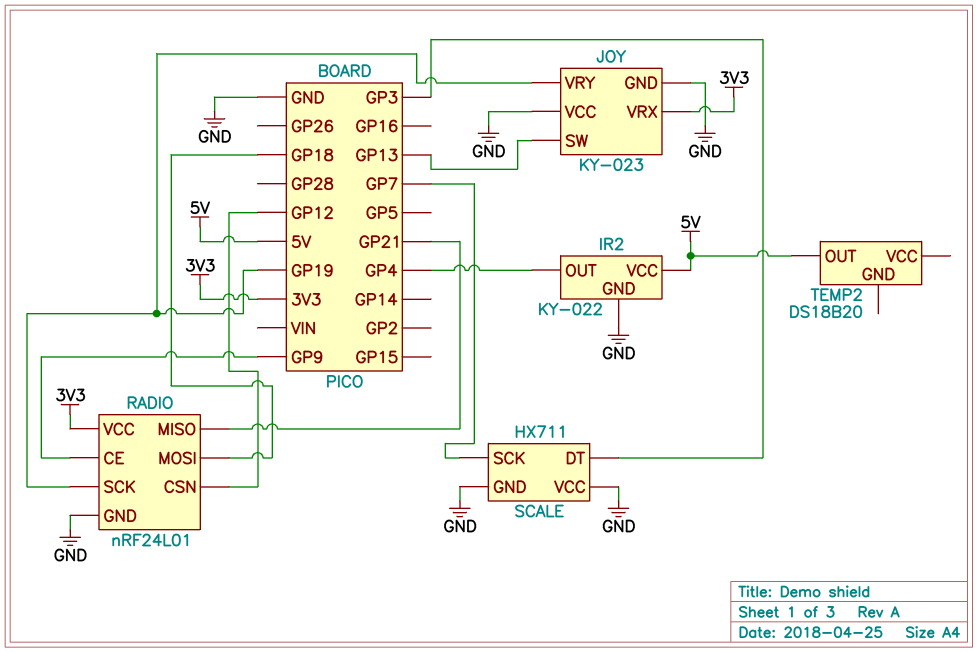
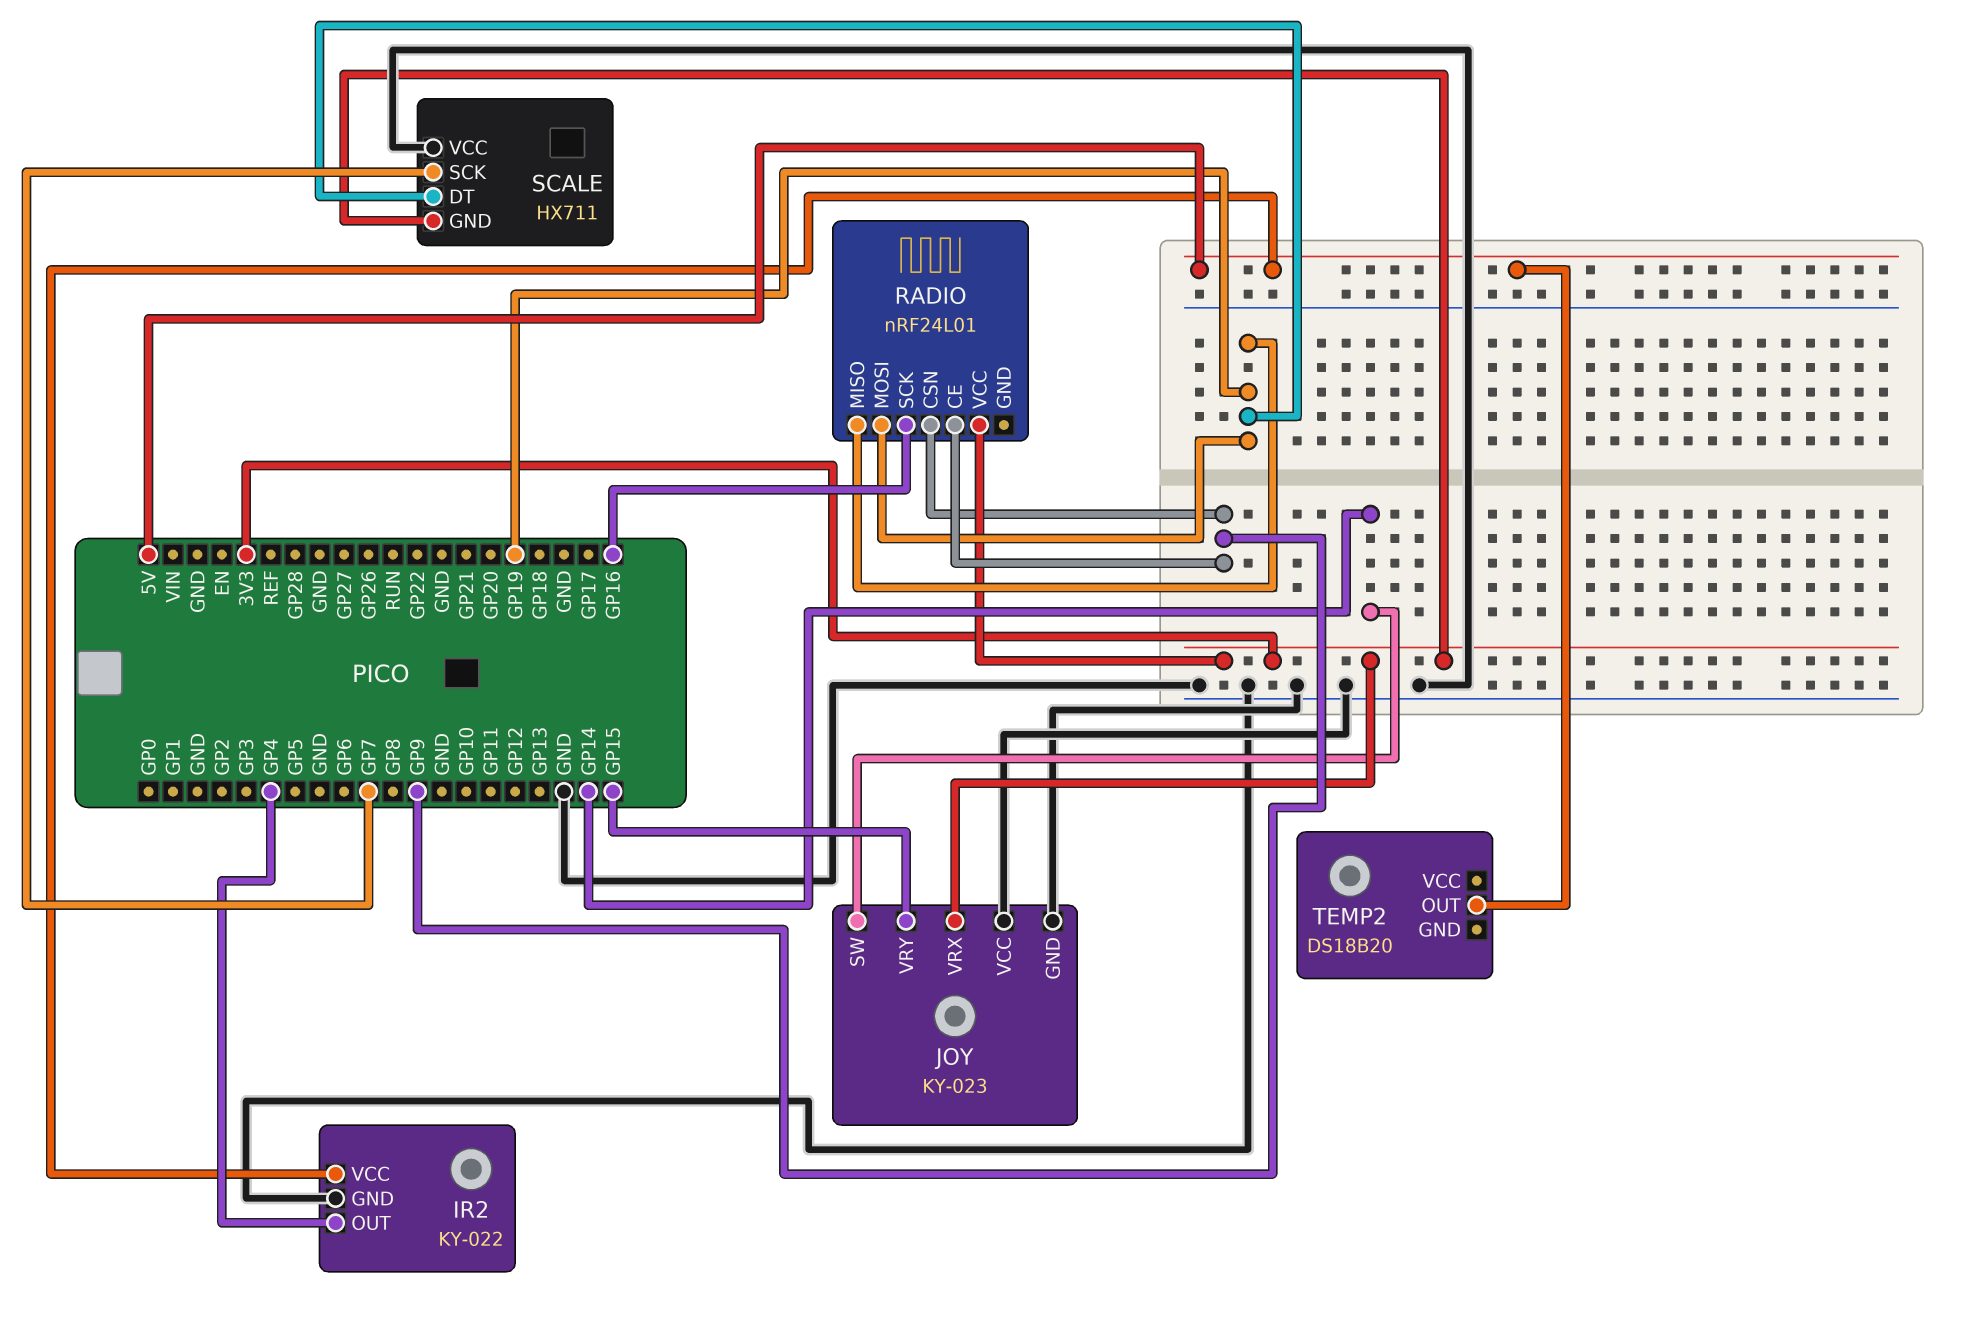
JOY pin SW: GP13 -> GP14
JOY pin VRY: GP19 -> GP15
RADIO pin CSN: GP12 -> GP9
RADIO pin GND: GND -> none
RADIO pin MISO: GP21 -> GP19
RADIO pin MOSI: GP18 -> GP19
RADIO pin SCK: GP19 -> GP16
SCALE pin DT: GP3 -> GP19
SCALE pin GND: GND -> 3V3

